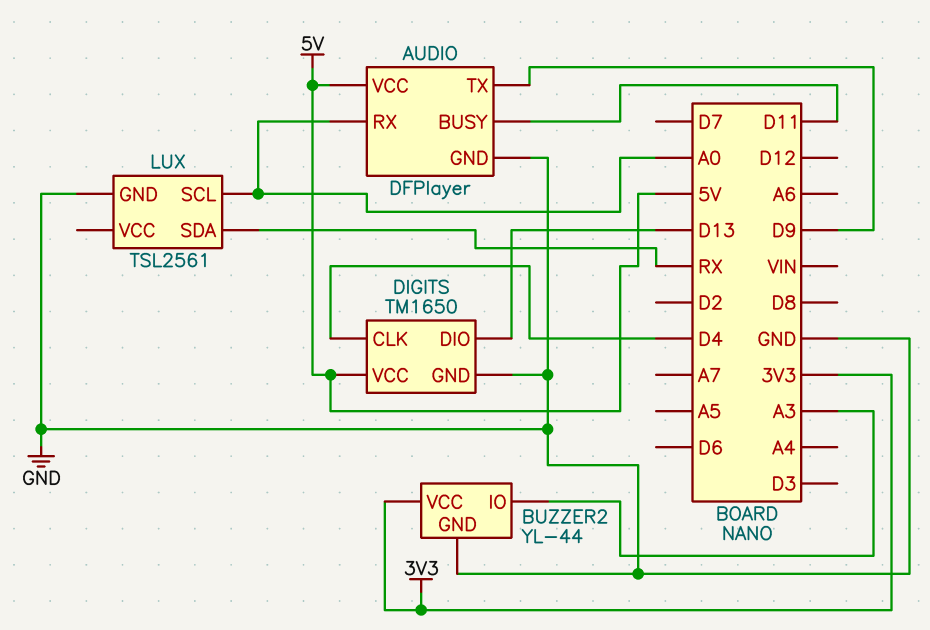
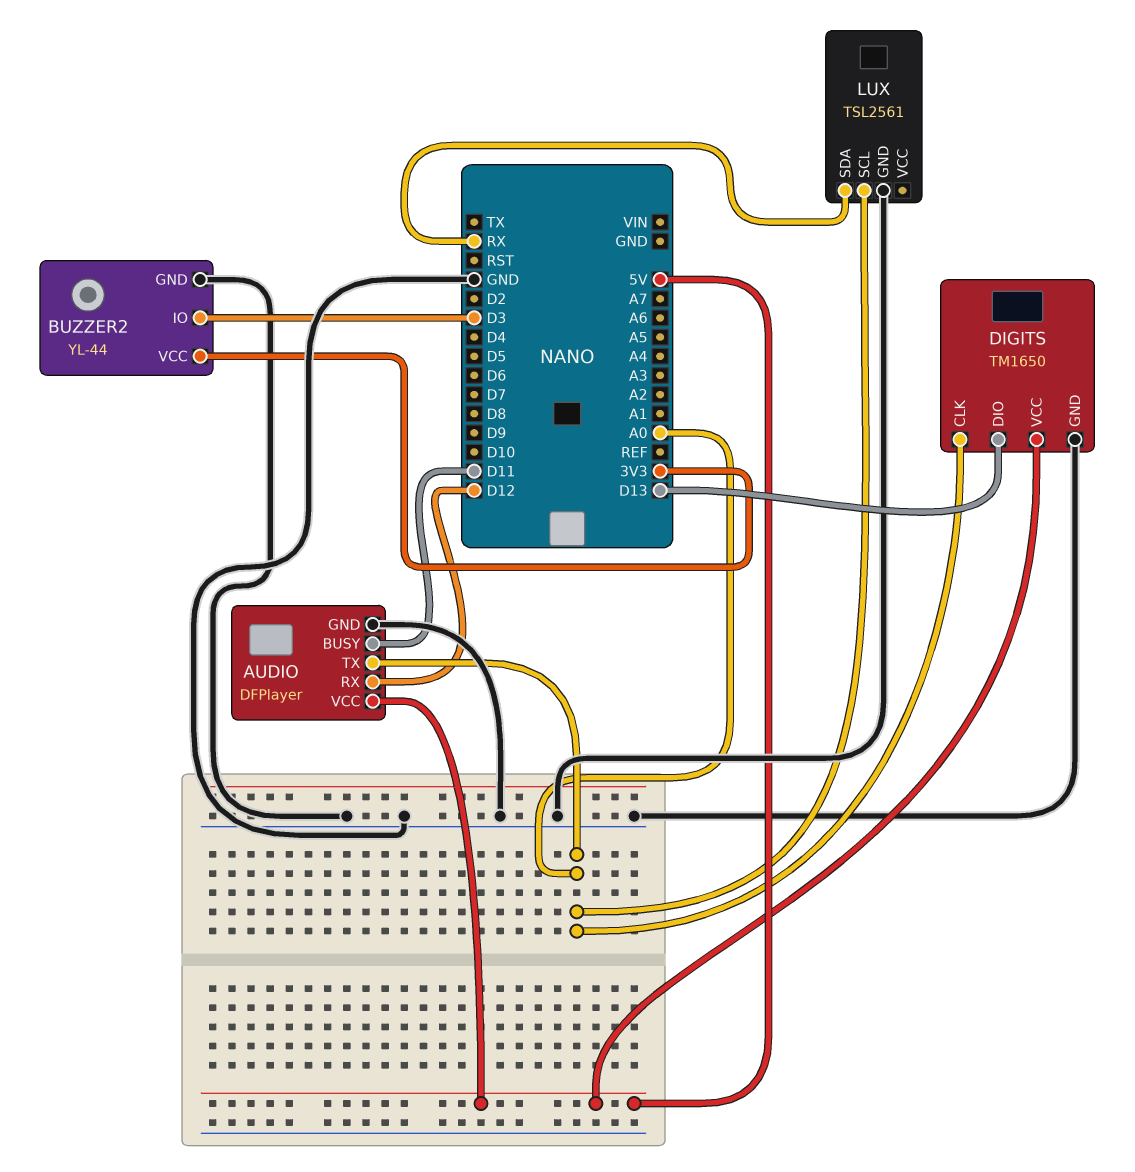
AUDIO pin RX: A0 -> D12
AUDIO pin TX: D9 -> A0
BUZZER2 pin IO: A3 -> D3
DIGITS pin CLK: D4 -> A0

